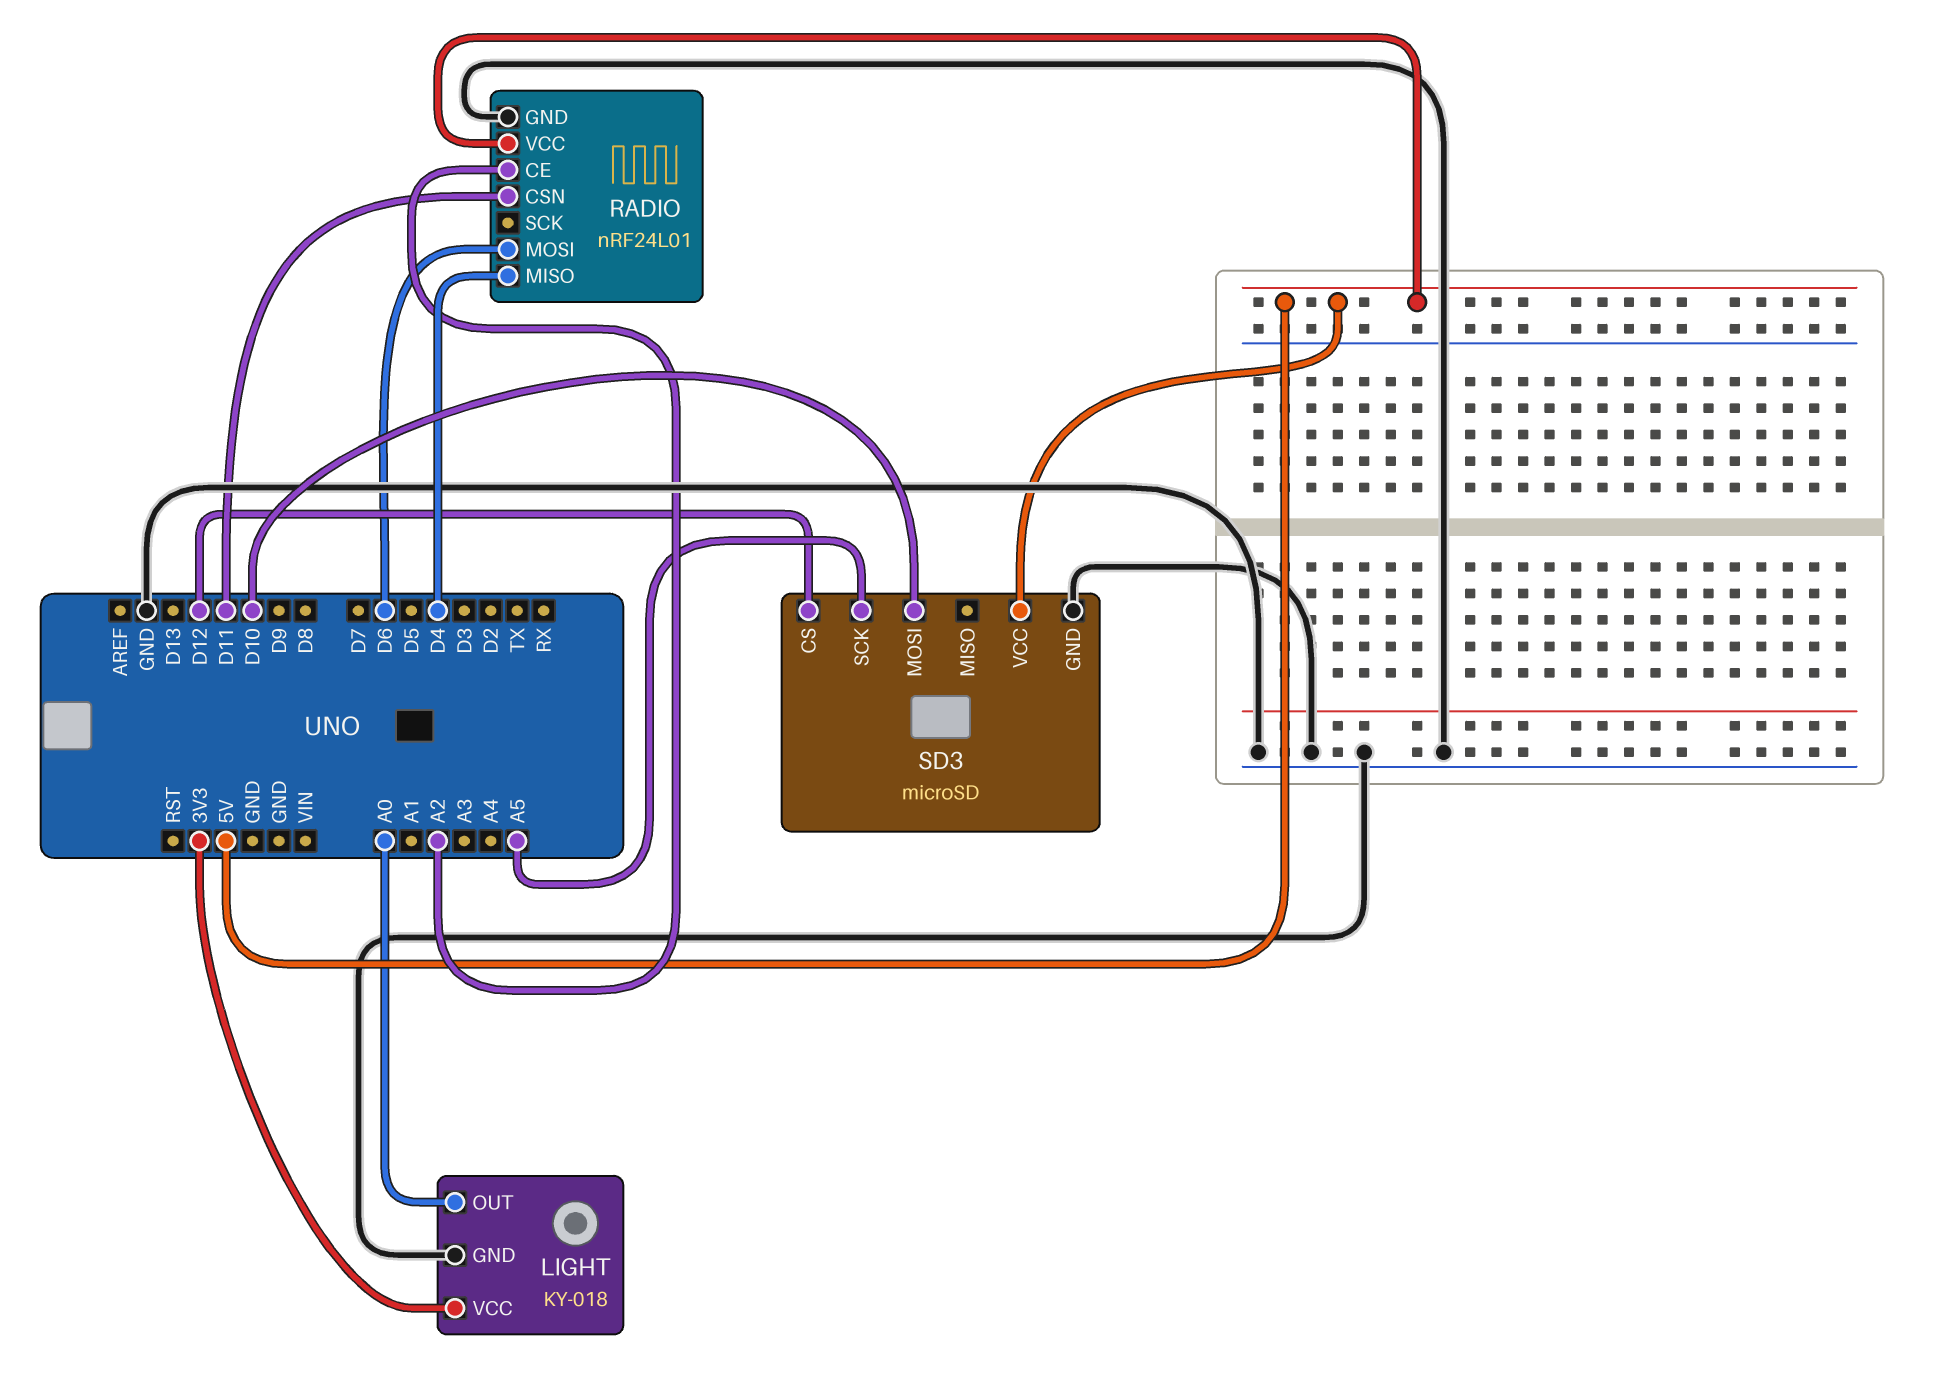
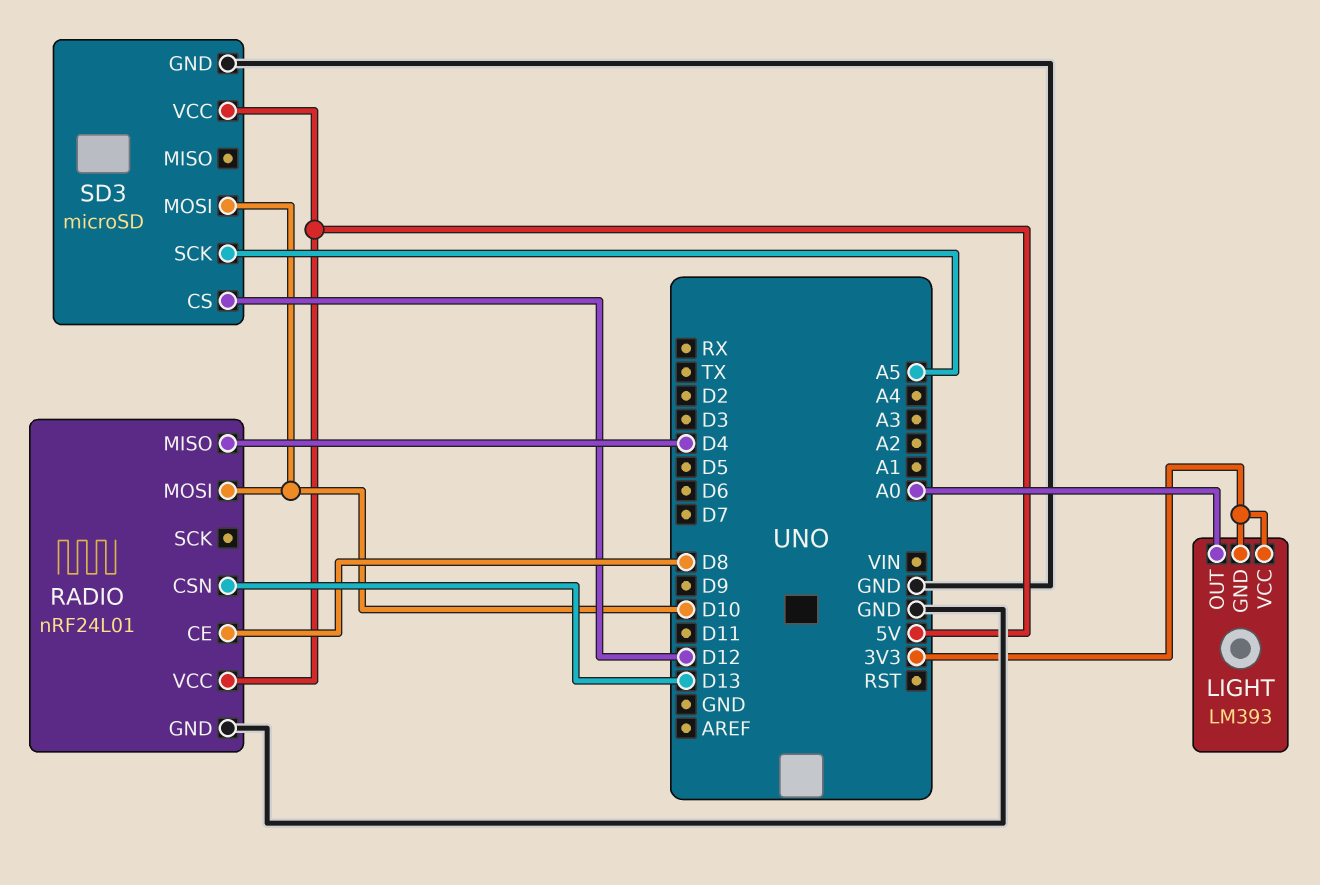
LIGHT: KY-018 -> LM393
LIGHT pin GND: GND -> 3V3
RADIO pin CE: A2 -> D8
RADIO pin CSN: D11 -> D13
RADIO pin MOSI: D6 -> D10

